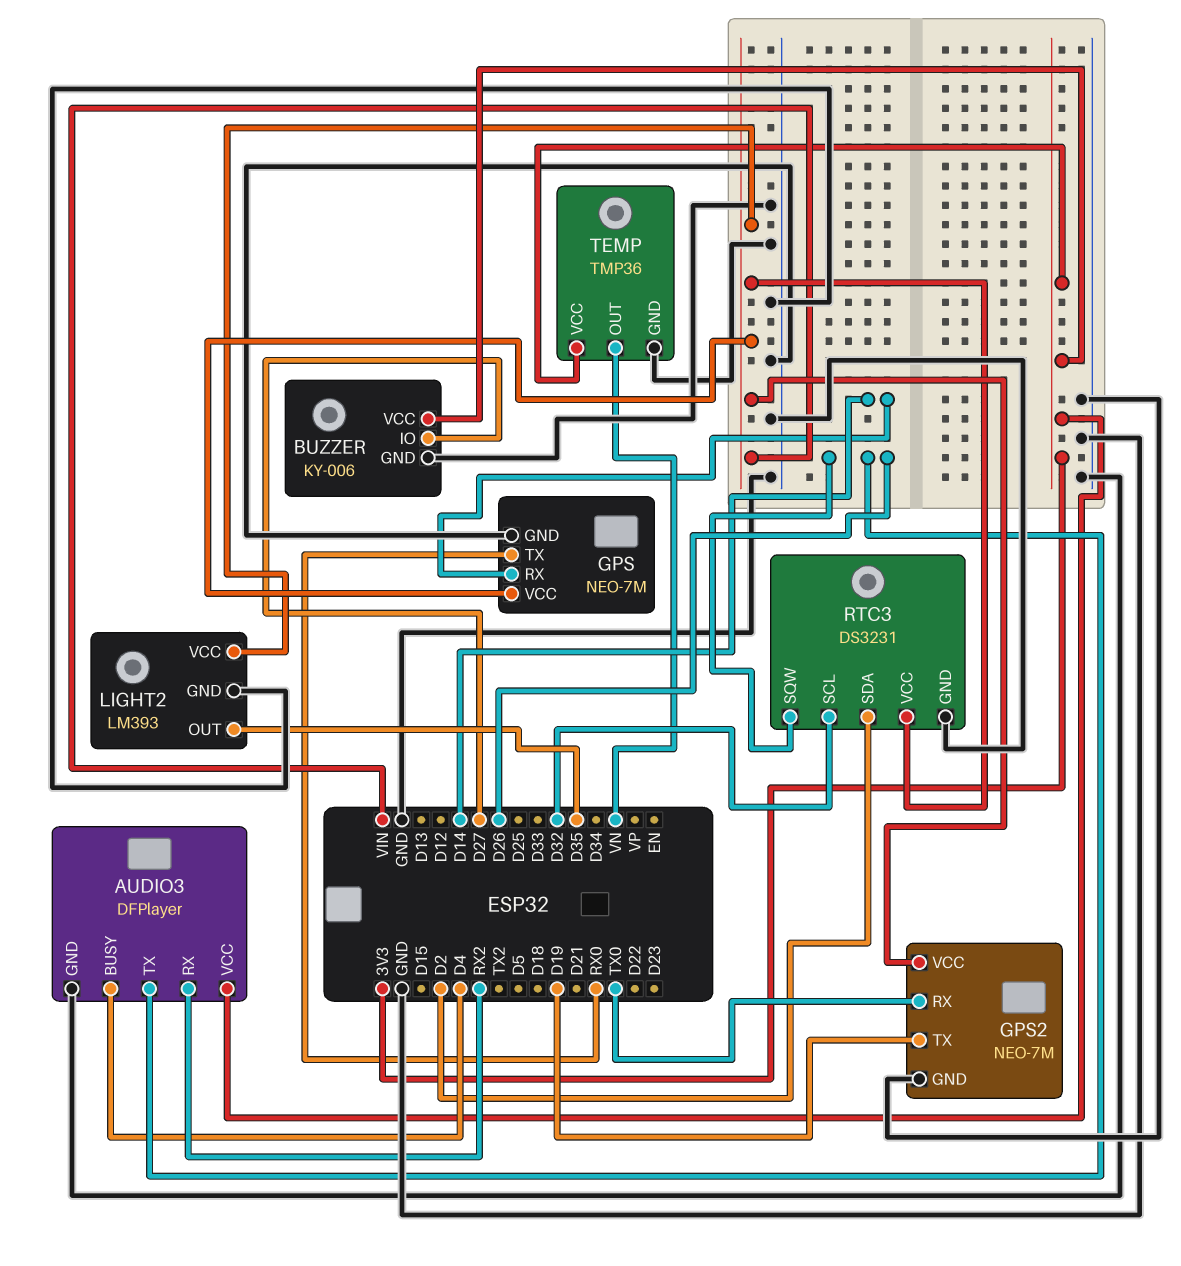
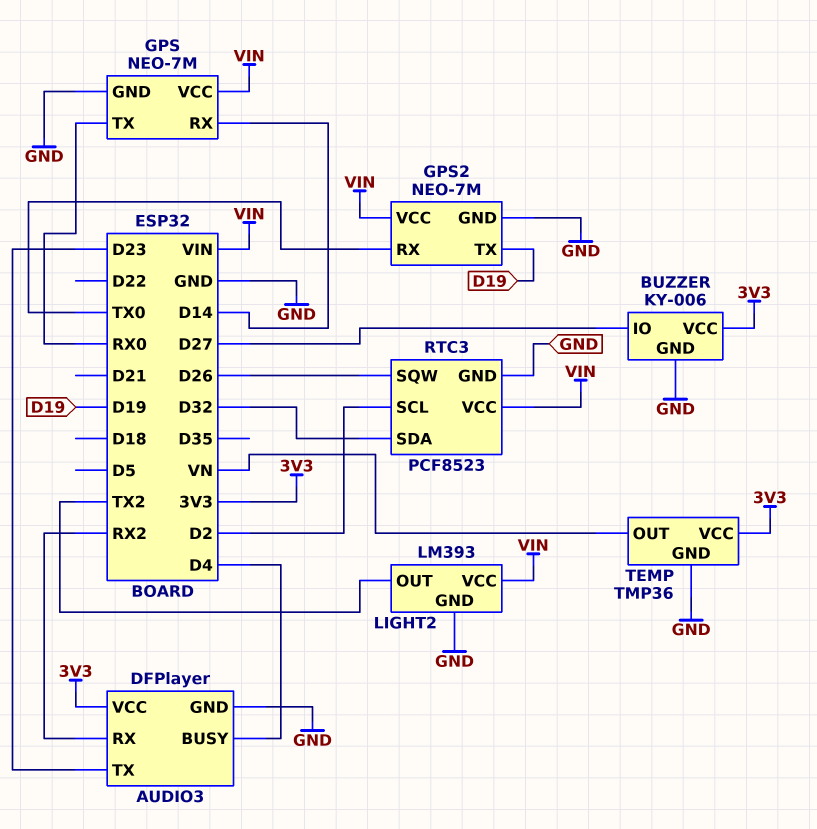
AUDIO3 pin TX: D26 -> D23
LIGHT2 pin OUT: D35 -> TX2
RTC3: DS3231 -> PCF8523
RTC3 pin SCL: D32 -> D2
RTC3 pin SDA: D2 -> D32

